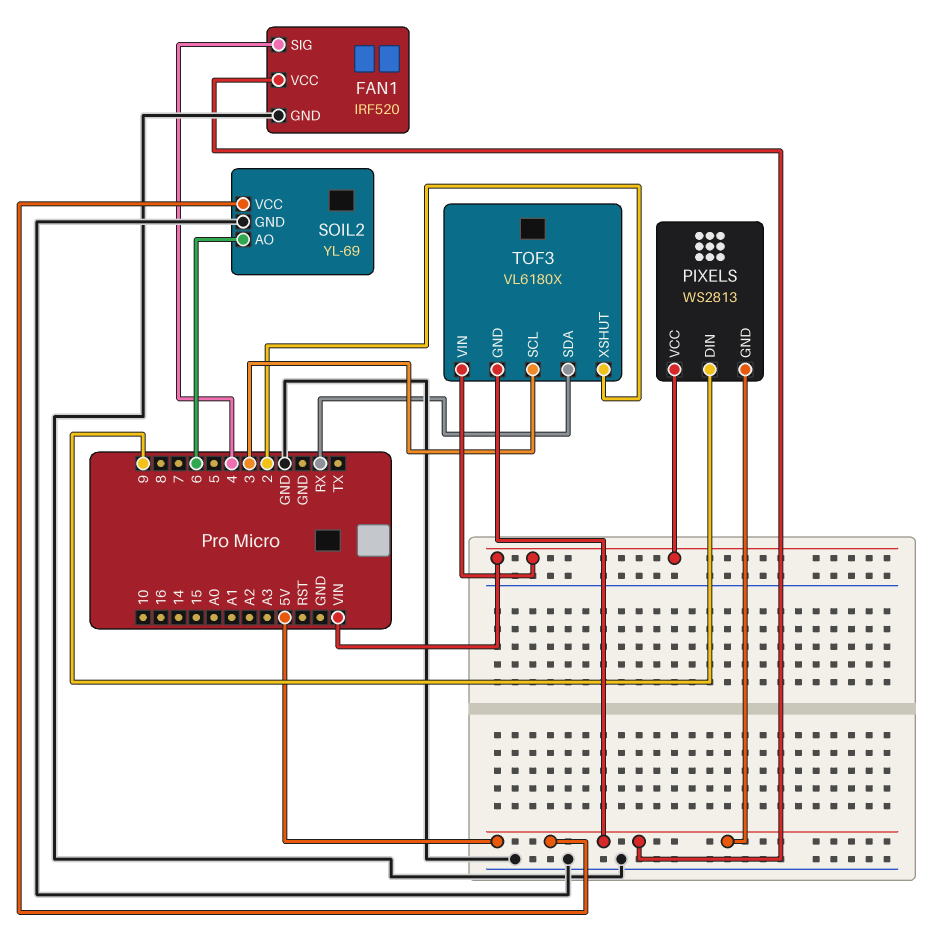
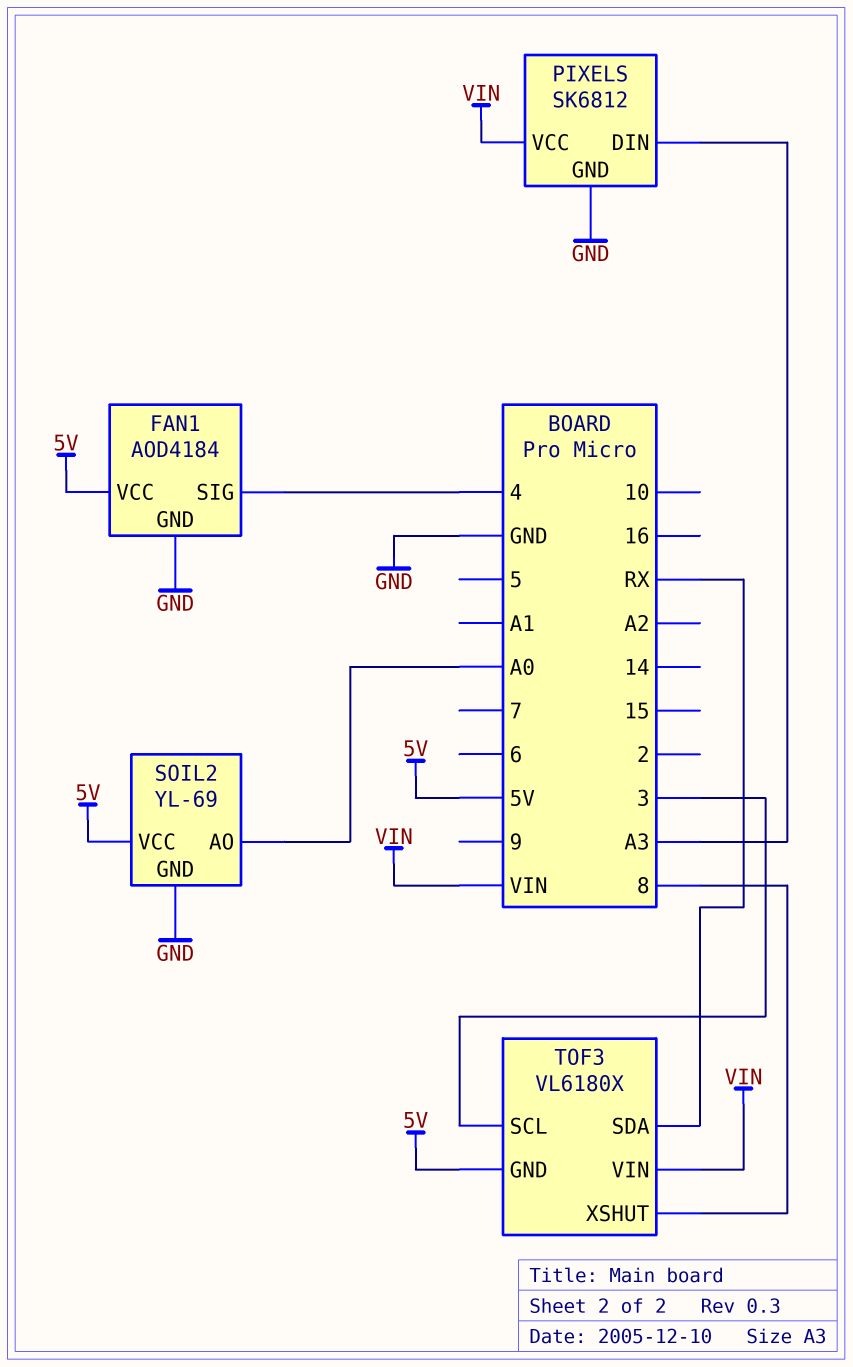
FAN1: IRF520 -> AOD4184
PIXELS: WS2813 -> SK6812
PIXELS pin DIN: 9 -> A3
PIXELS pin GND: 5V -> GND
SOIL2 pin AO: 6 -> A0
TOF3 pin XSHUT: 2 -> 8

